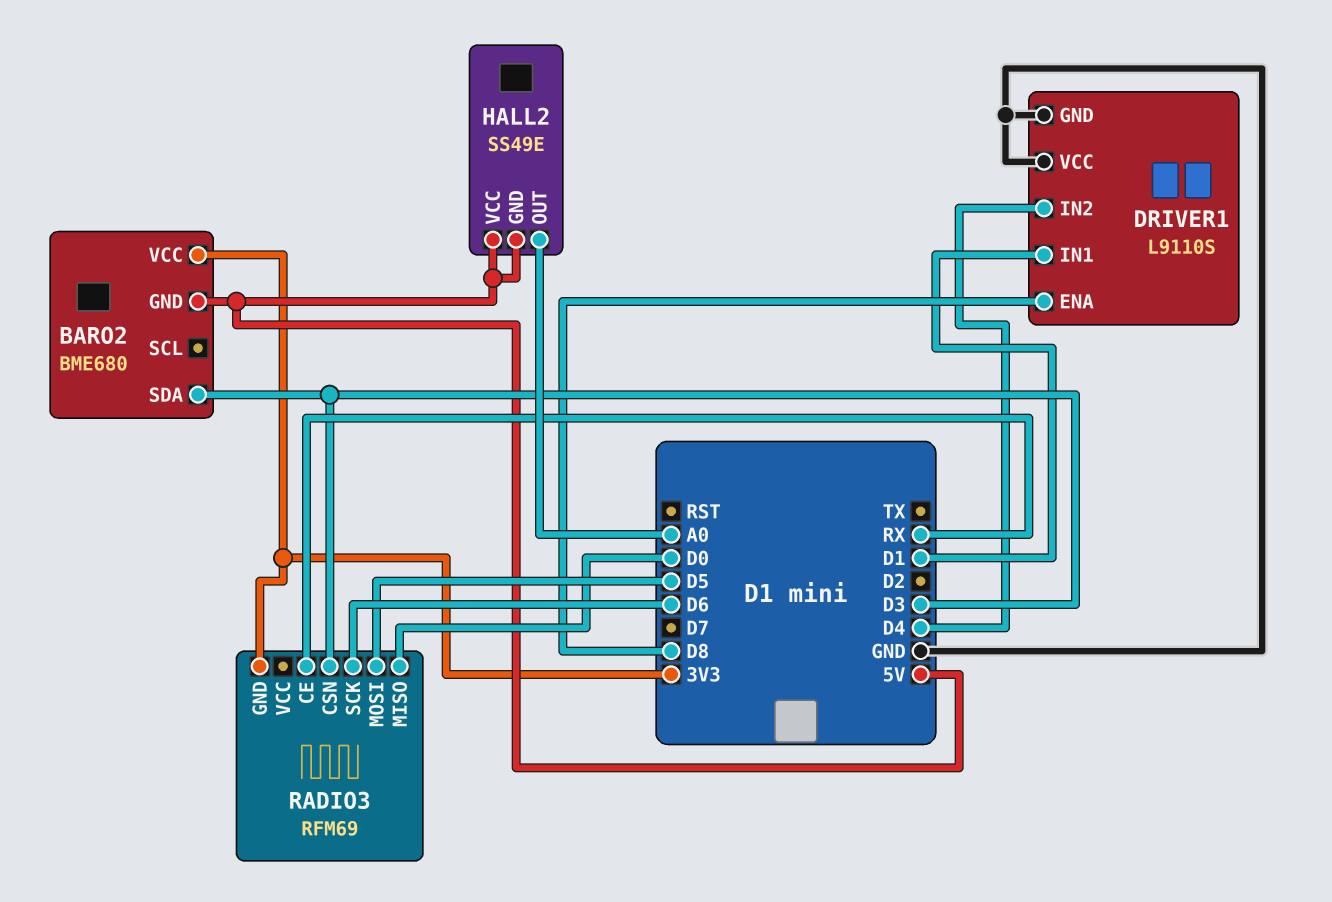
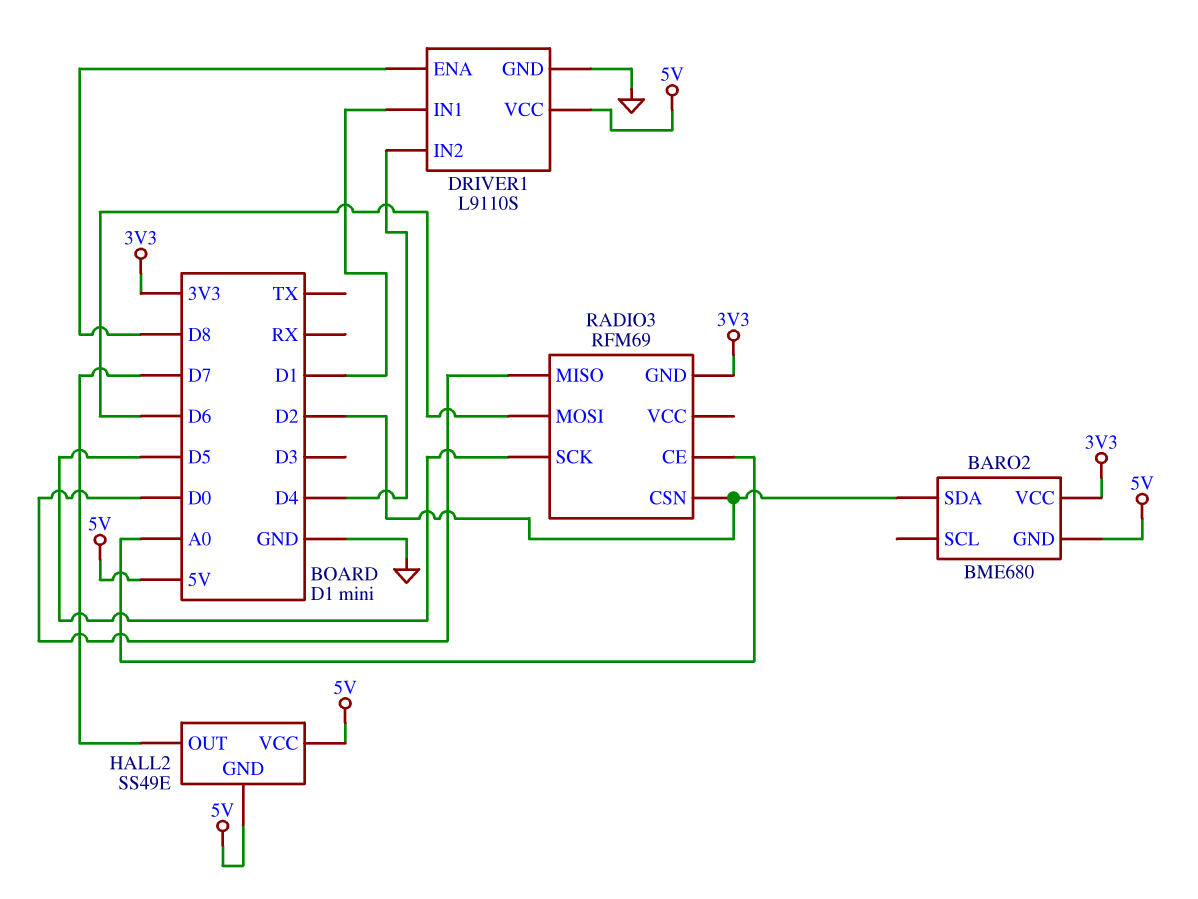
BARO2 pin SDA: D3 -> D2
DRIVER1 pin VCC: GND -> 5V
HALL2 pin OUT: A0 -> D7
RADIO3 pin CE: RX -> A0
RADIO3 pin CSN: D3 -> D2
RADIO3 pin MOSI: D5 -> D6
RADIO3 pin SCK: D6 -> D5

